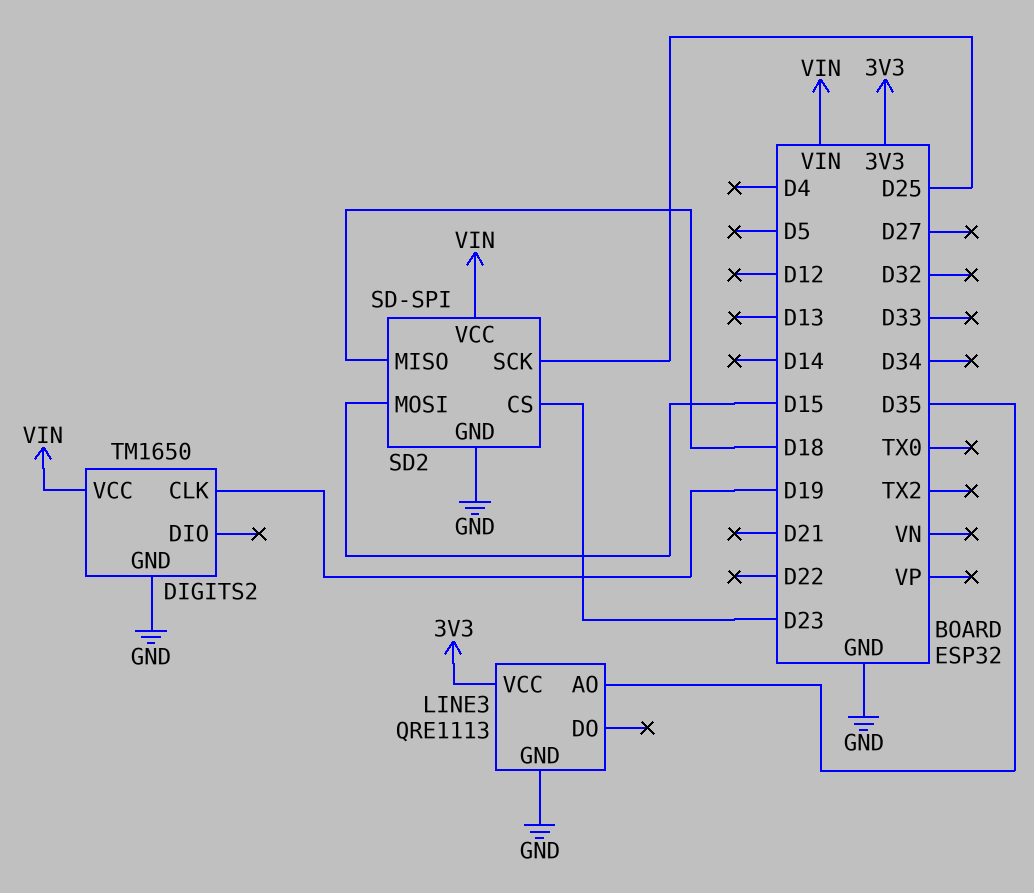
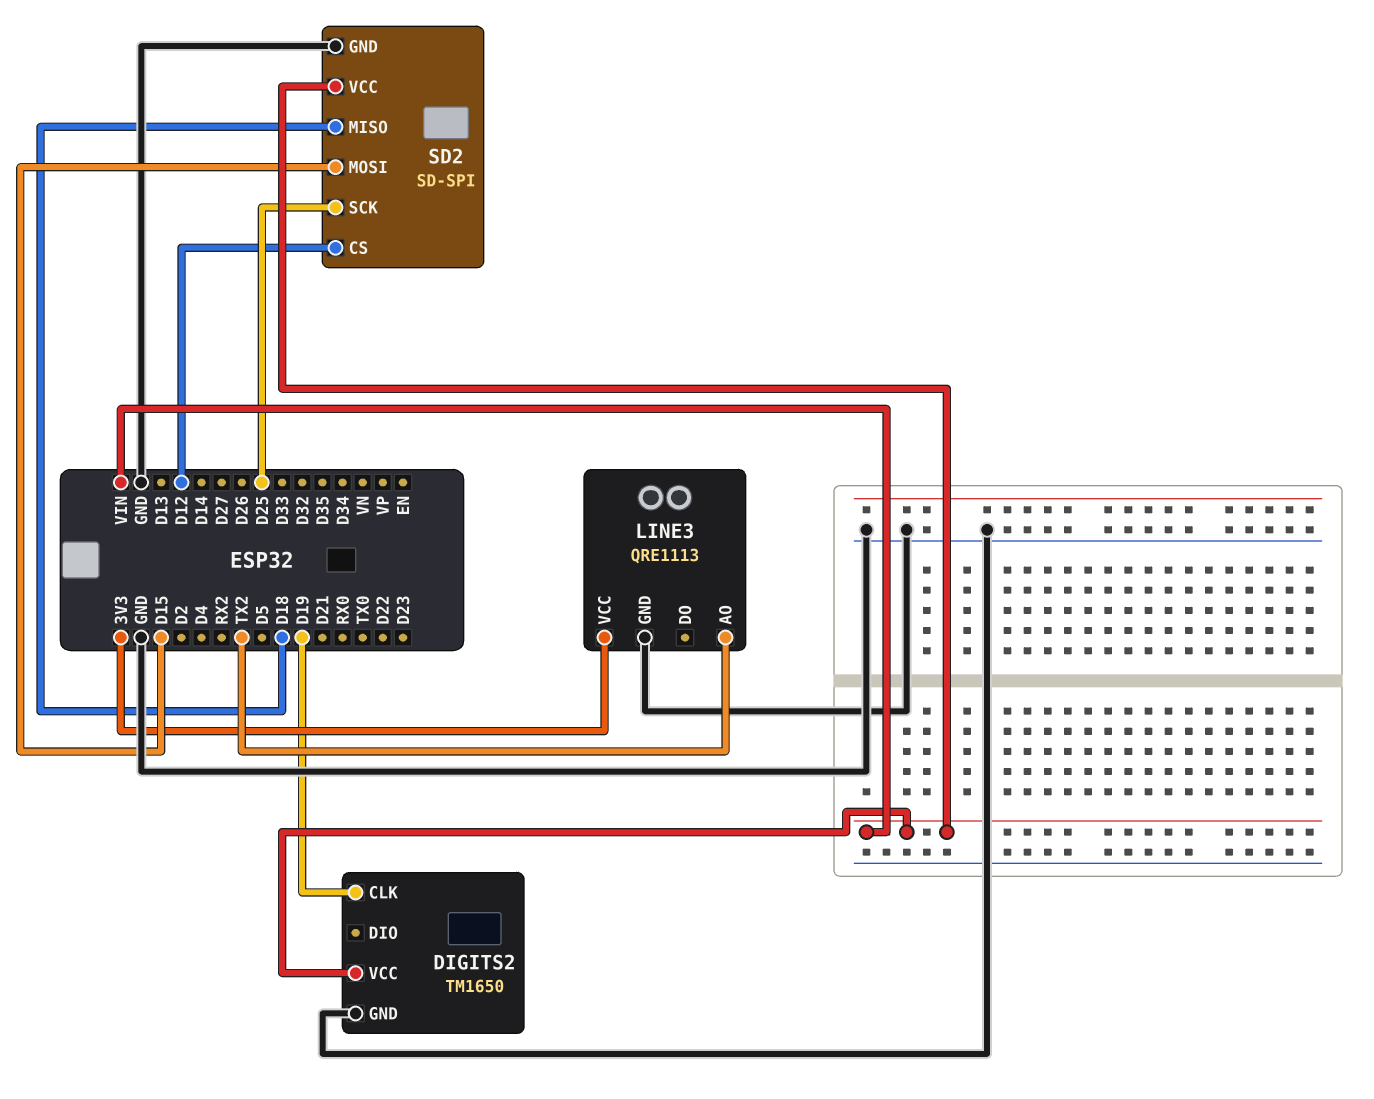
LINE3 pin AO: D35 -> TX2
SD2 pin CS: D23 -> D12

